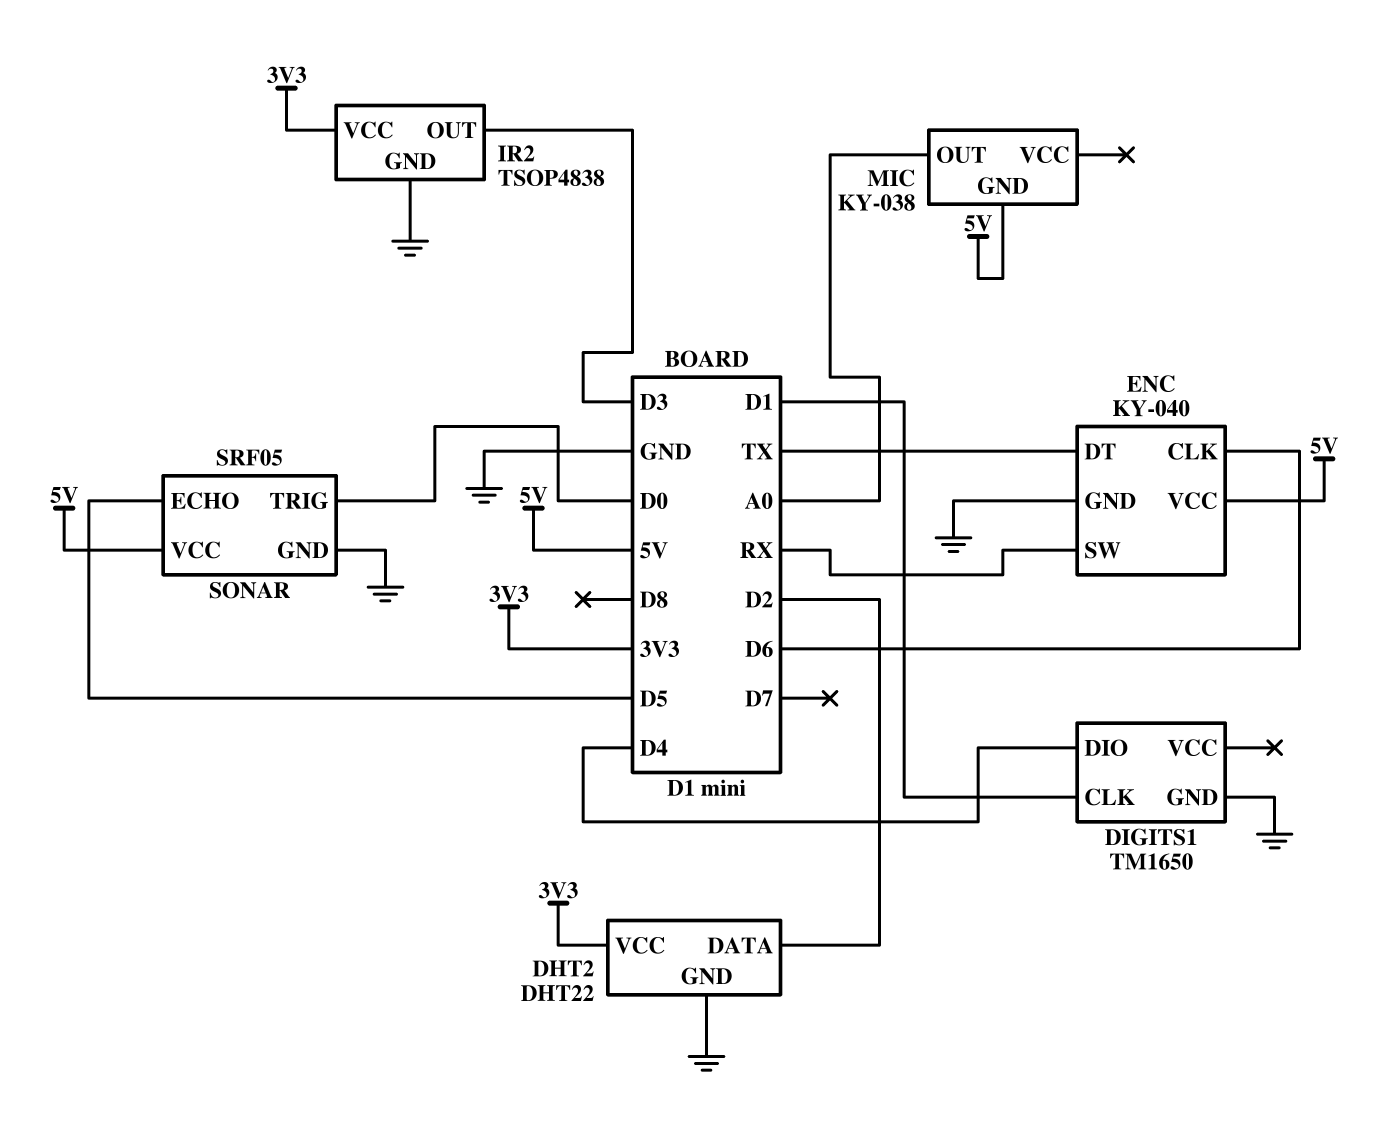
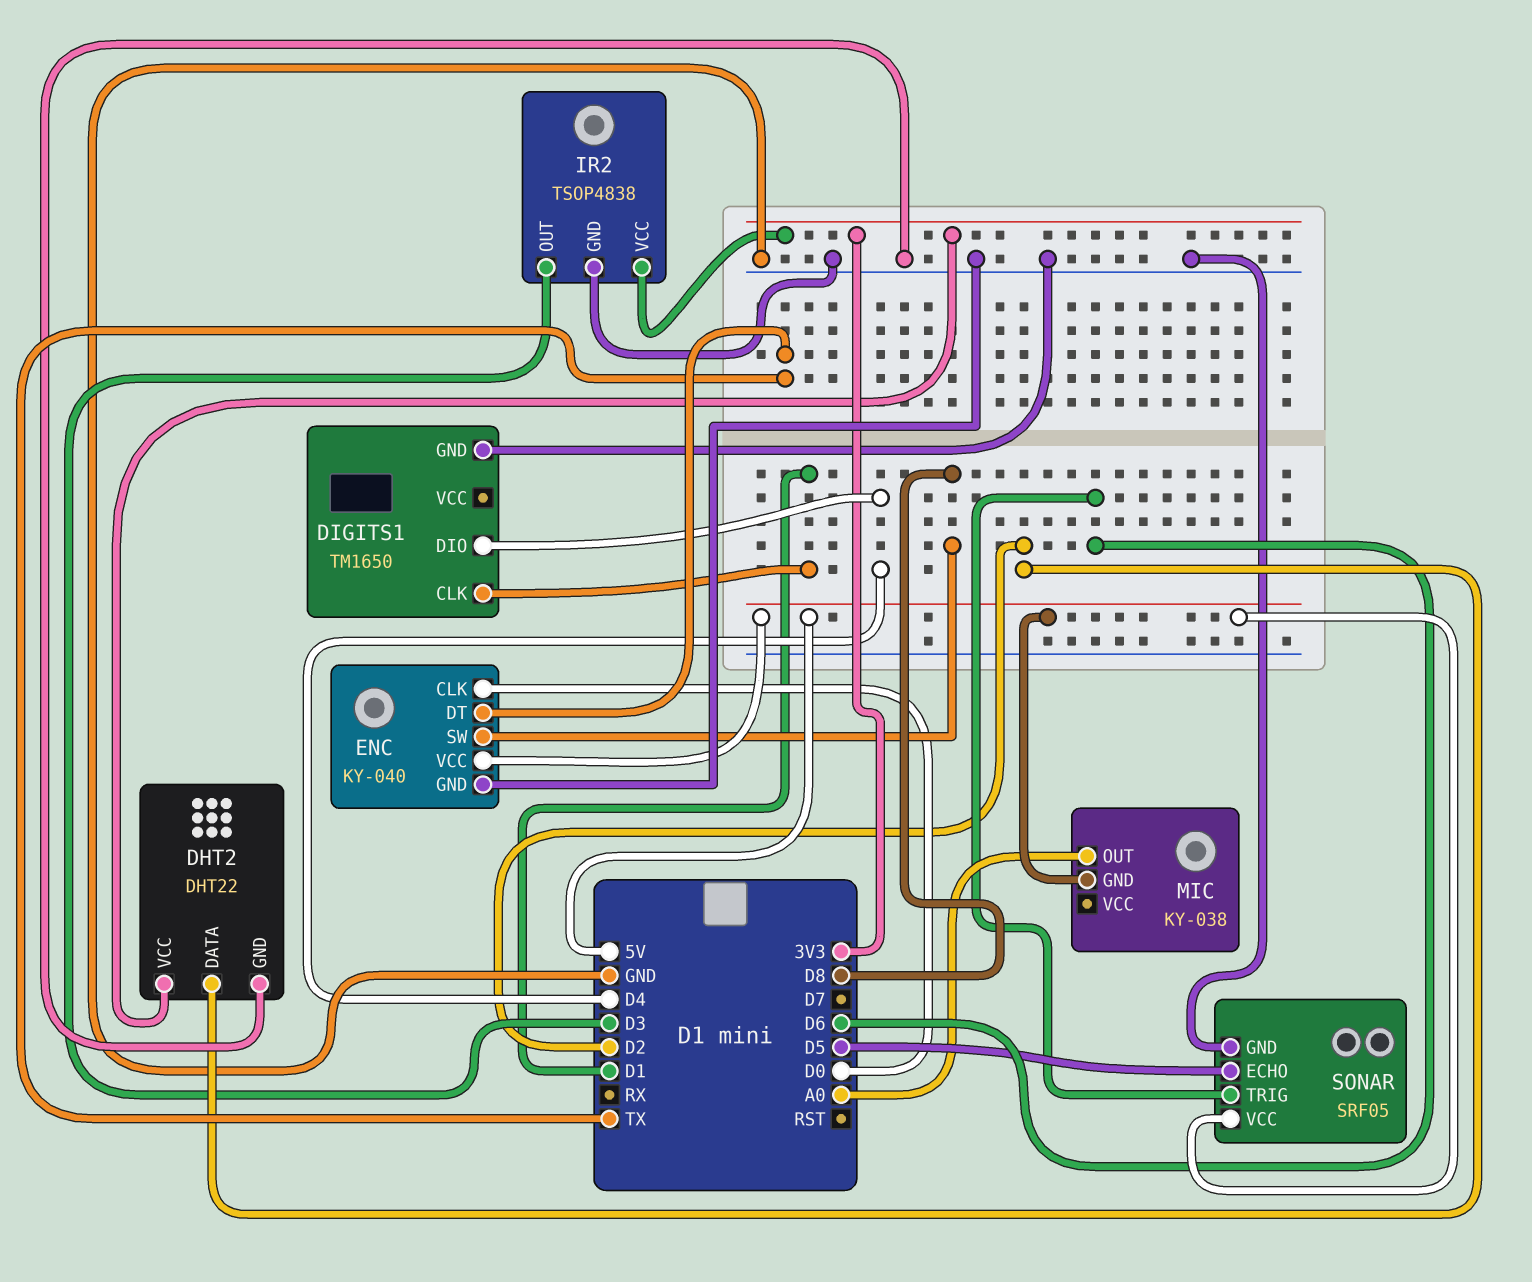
ENC pin CLK: D6 -> D0
ENC pin SW: RX -> D8
SONAR pin TRIG: D0 -> D6

